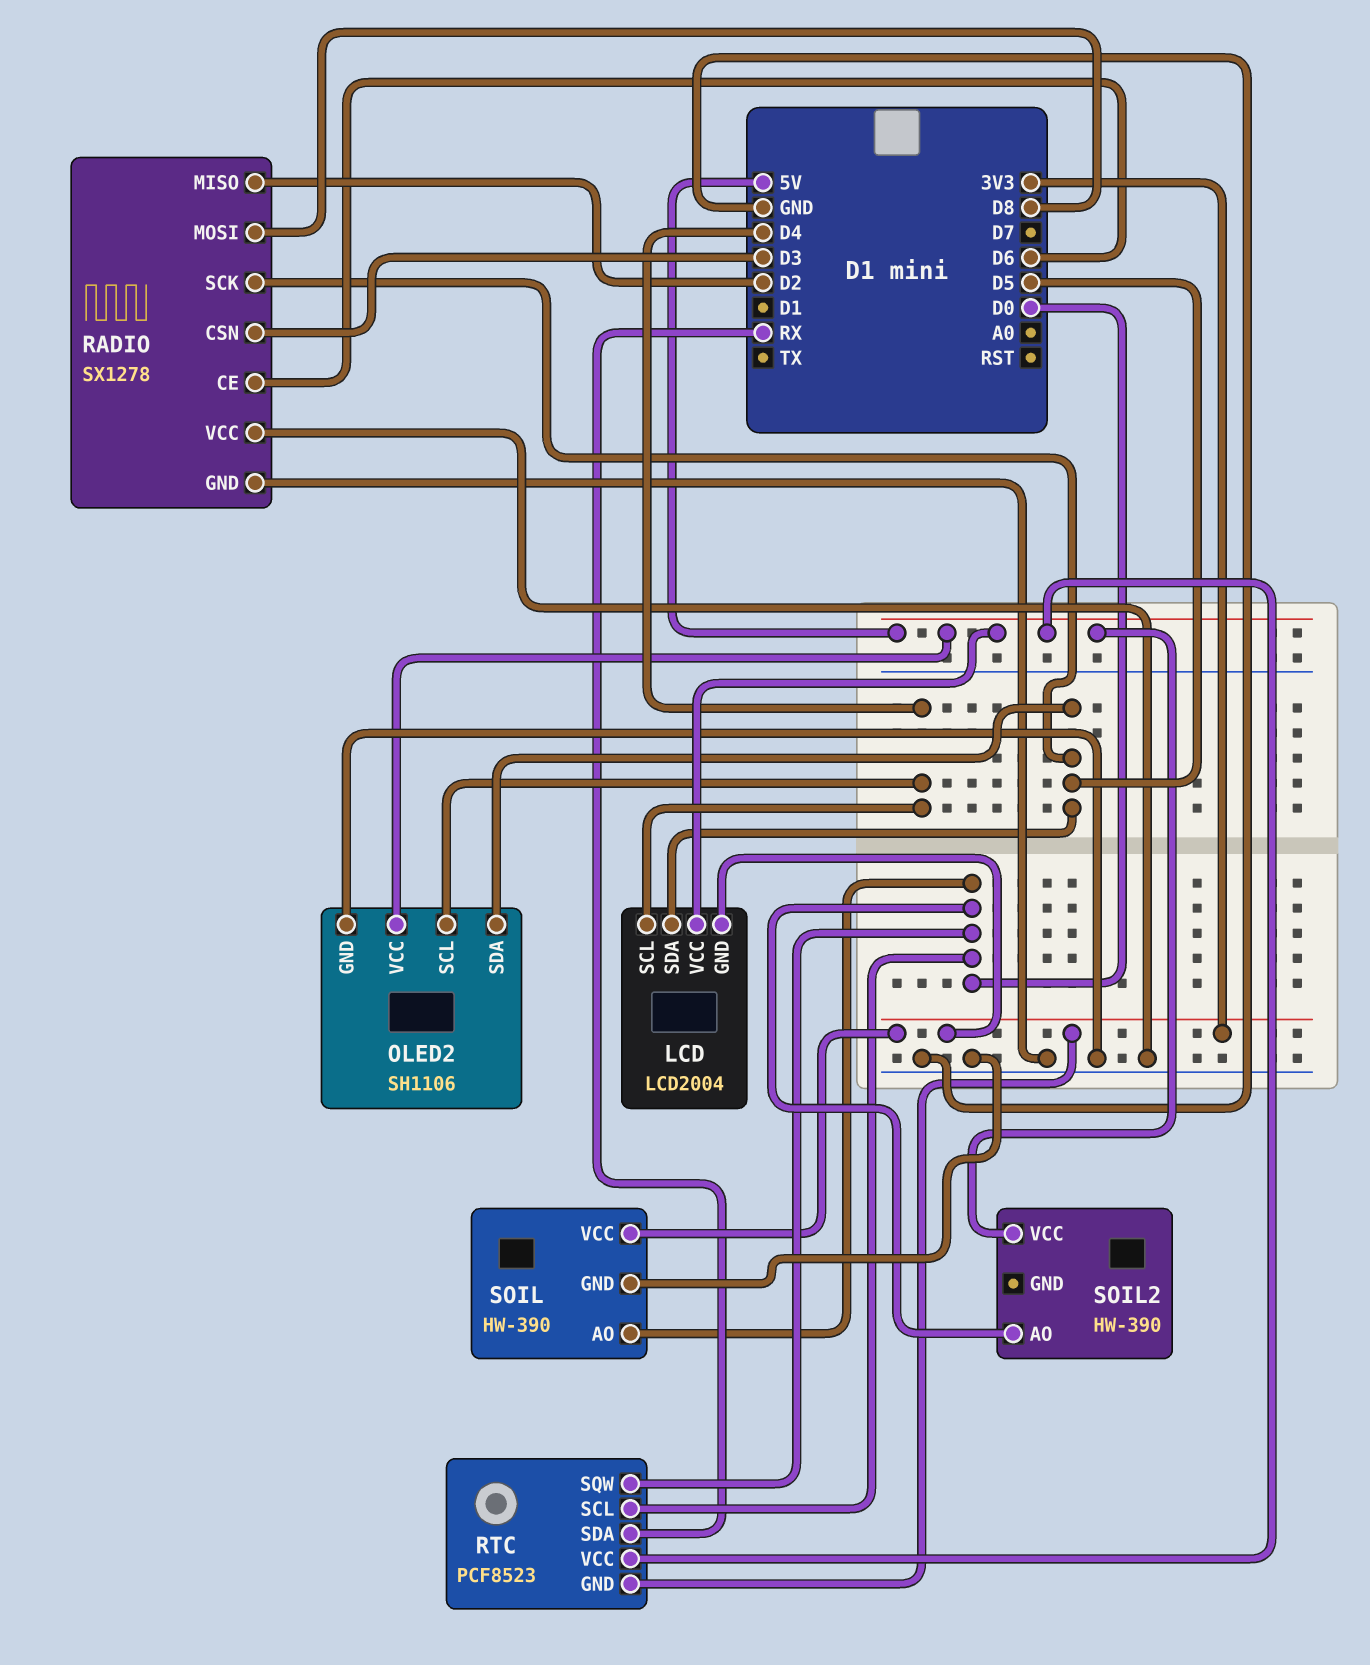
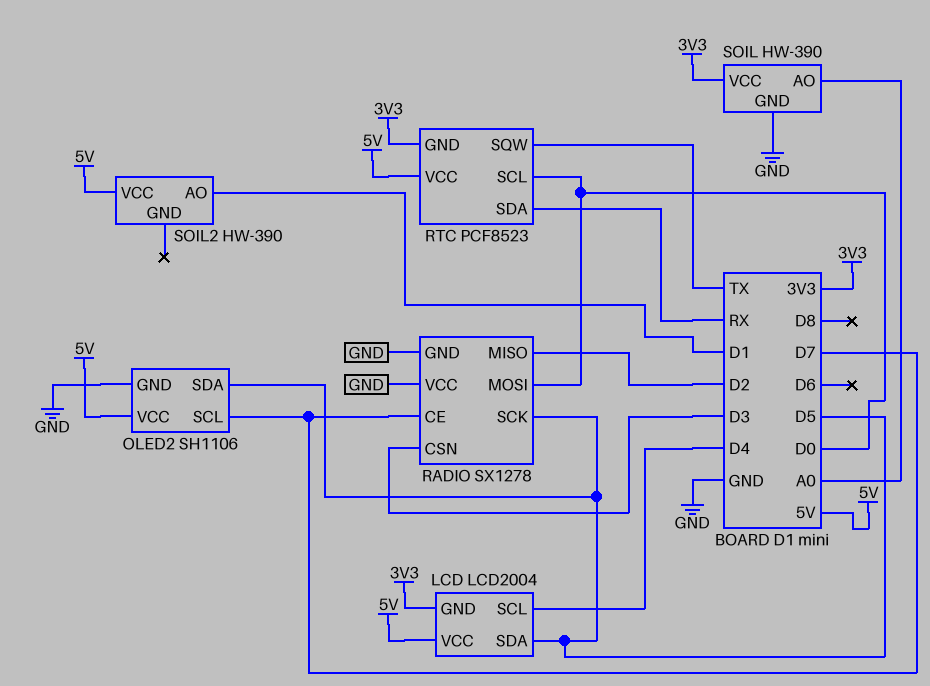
OLED2 pin SCL: D4 -> D7
RADIO pin CE: D6 -> D7
RADIO pin MOSI: D8 -> D0
RTC pin SQW: D0 -> TX
SOIL pin AO: D0 -> A0
SOIL2 pin AO: D0 -> D1

